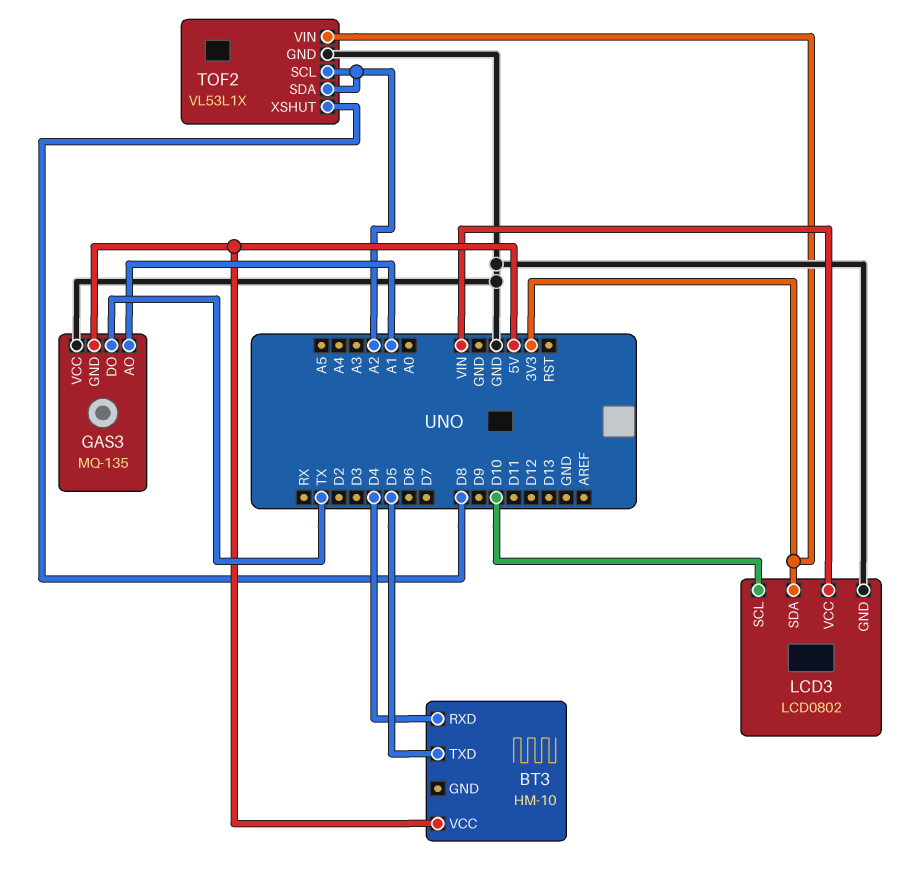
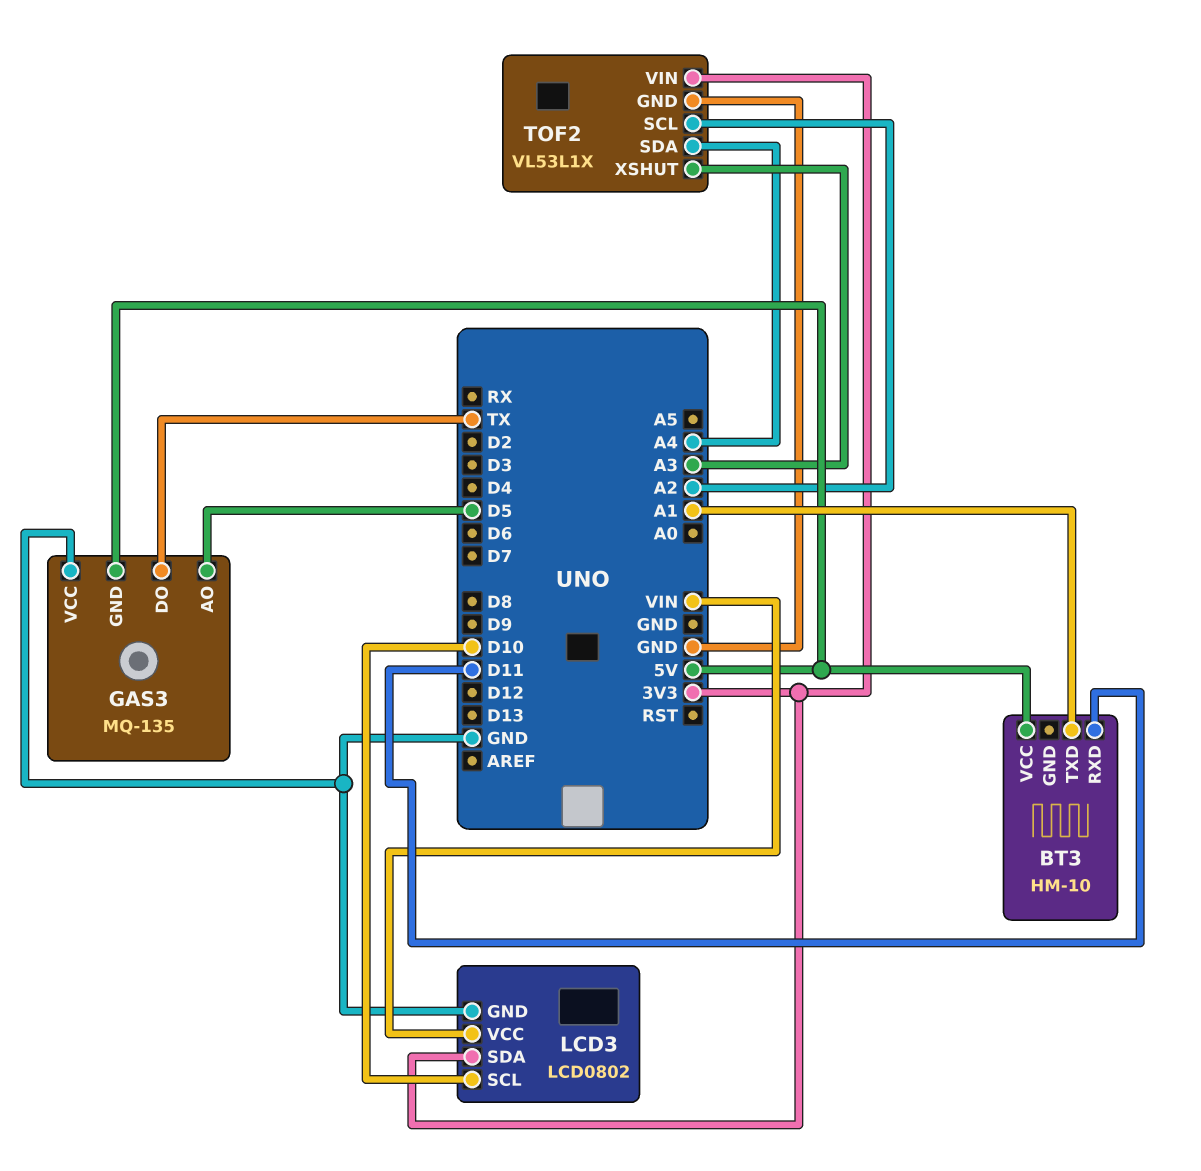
BT3 pin RXD: D4 -> D11
BT3 pin TXD: D5 -> A1
GAS3 pin AO: A1 -> D5
TOF2 pin SDA: A2 -> A4
TOF2 pin XSHUT: D8 -> A3

